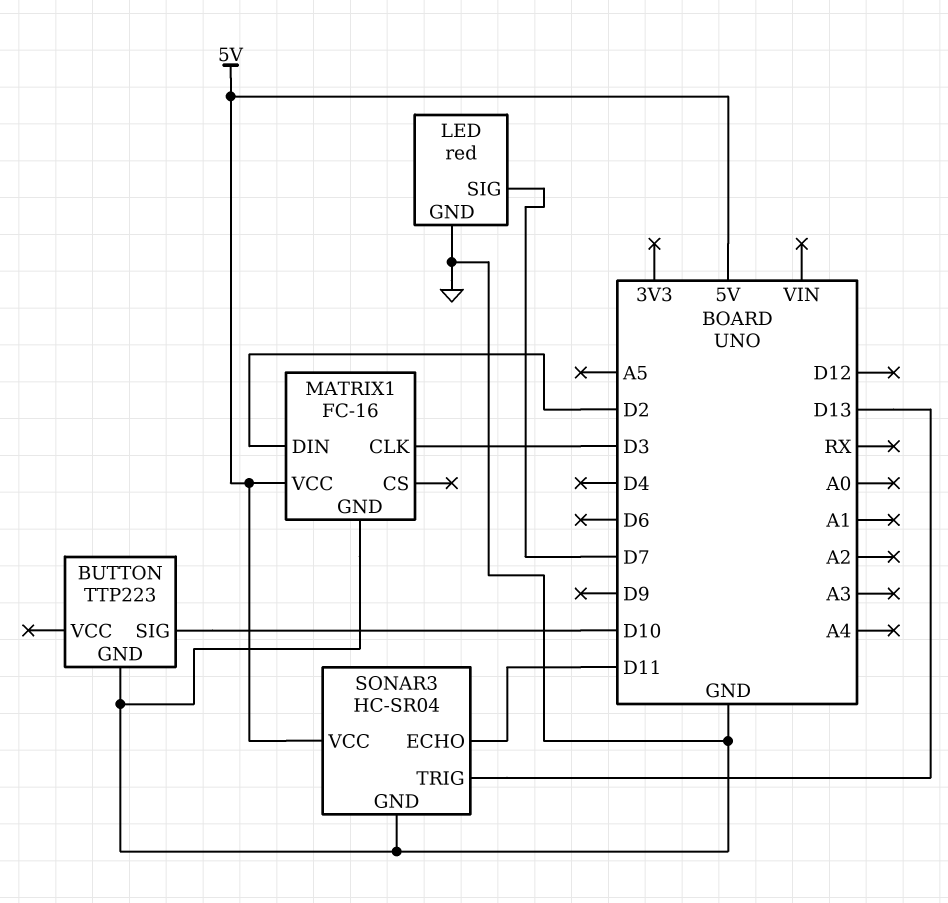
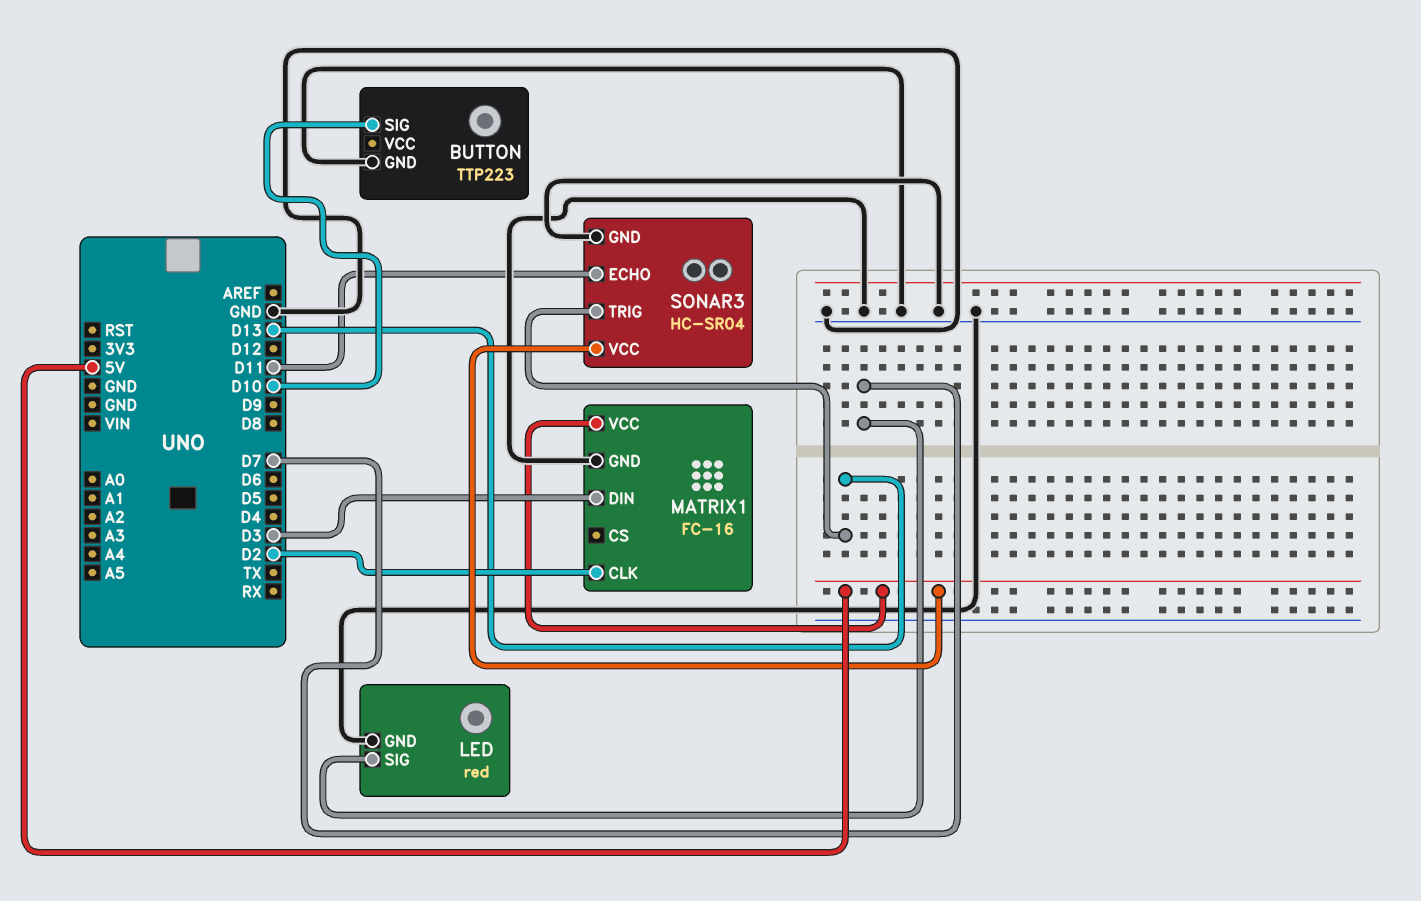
MATRIX1 pin CLK: D3 -> D2
MATRIX1 pin DIN: D2 -> D3

